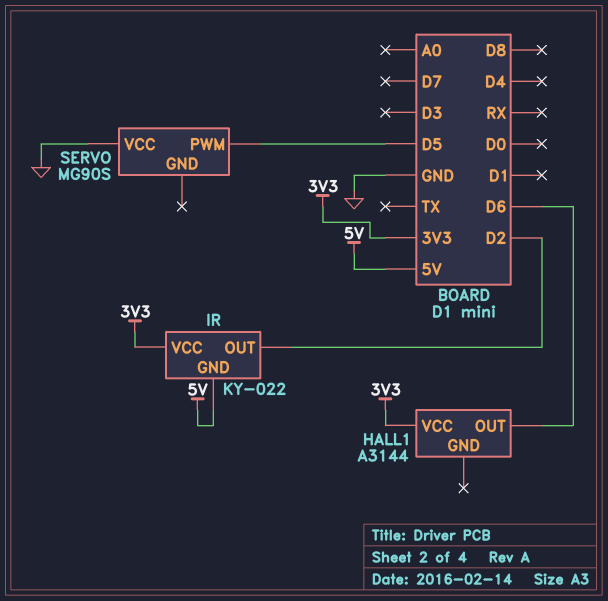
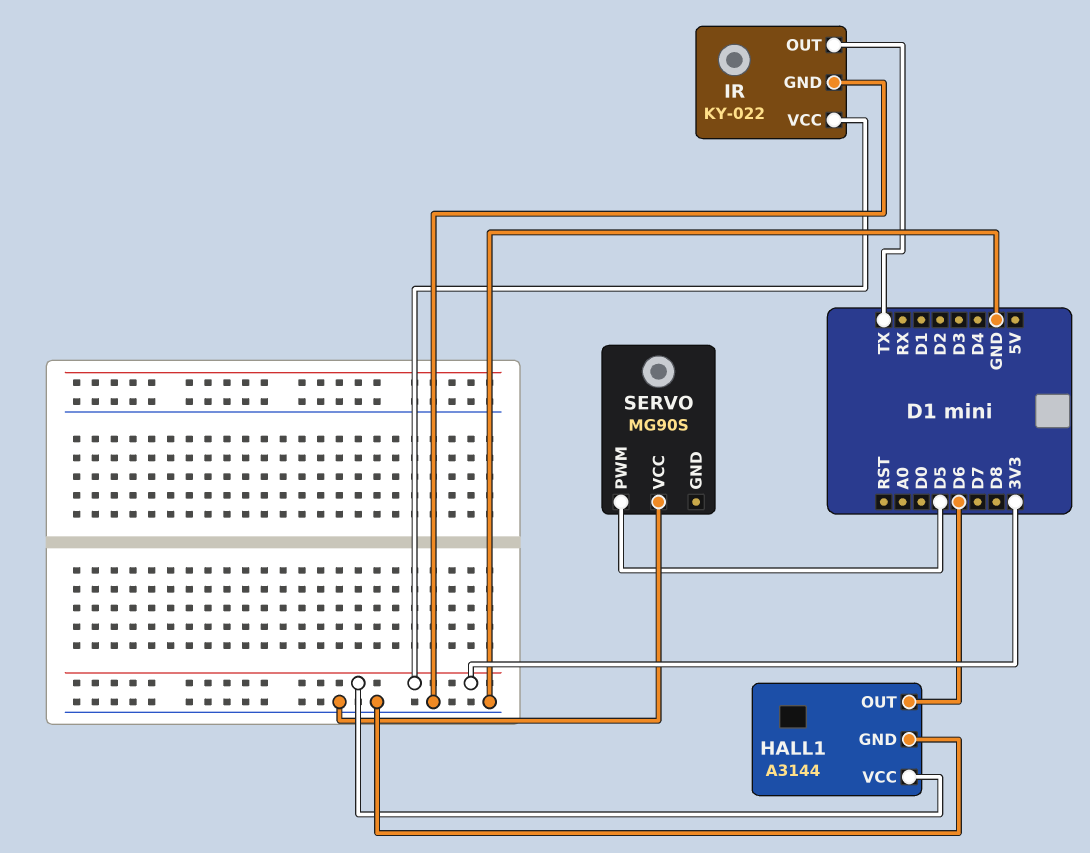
HALL1 pin GND: none -> GND
IR pin GND: 5V -> GND
IR pin OUT: D2 -> TX

